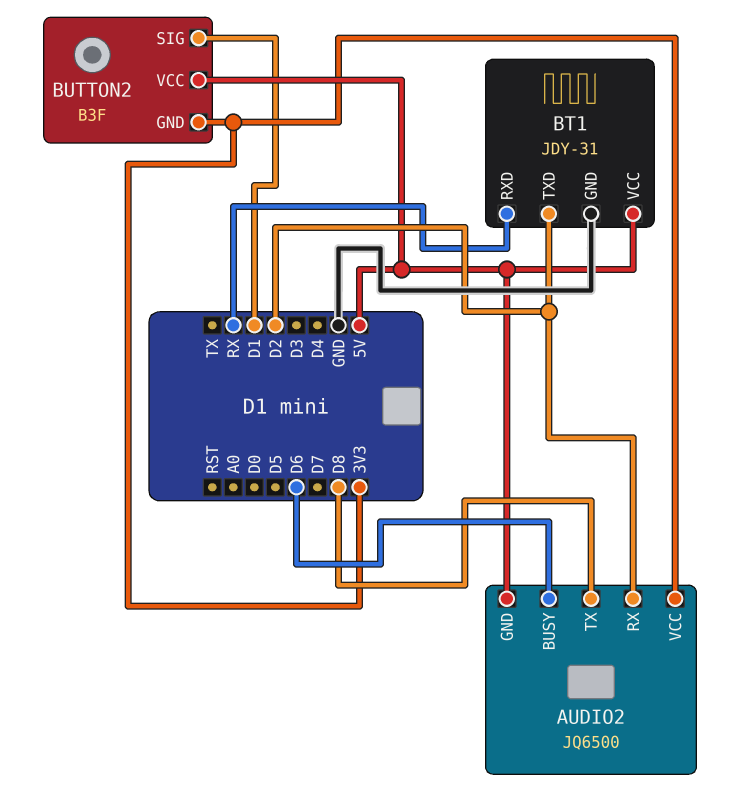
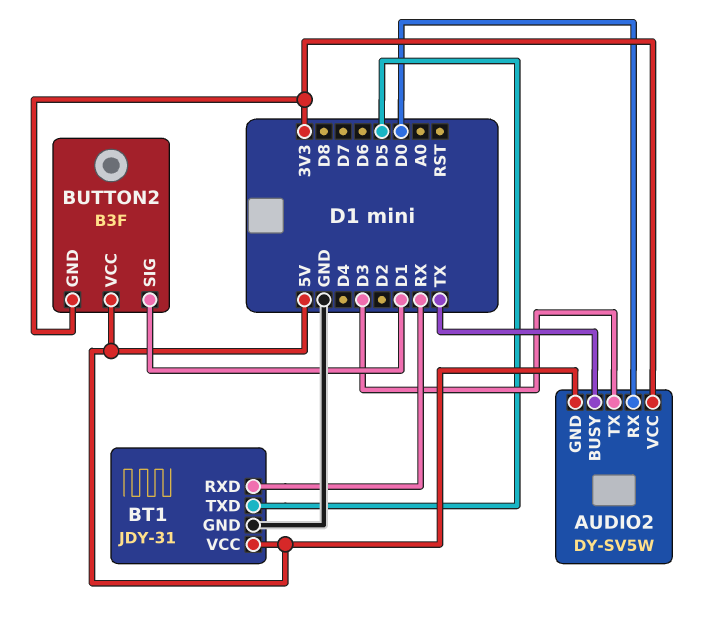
AUDIO2: JQ6500 -> DY-SV5W
AUDIO2 pin BUSY: D6 -> TX
AUDIO2 pin RX: D2 -> D0
AUDIO2 pin TX: D8 -> D3
BT1 pin TXD: D2 -> D5

